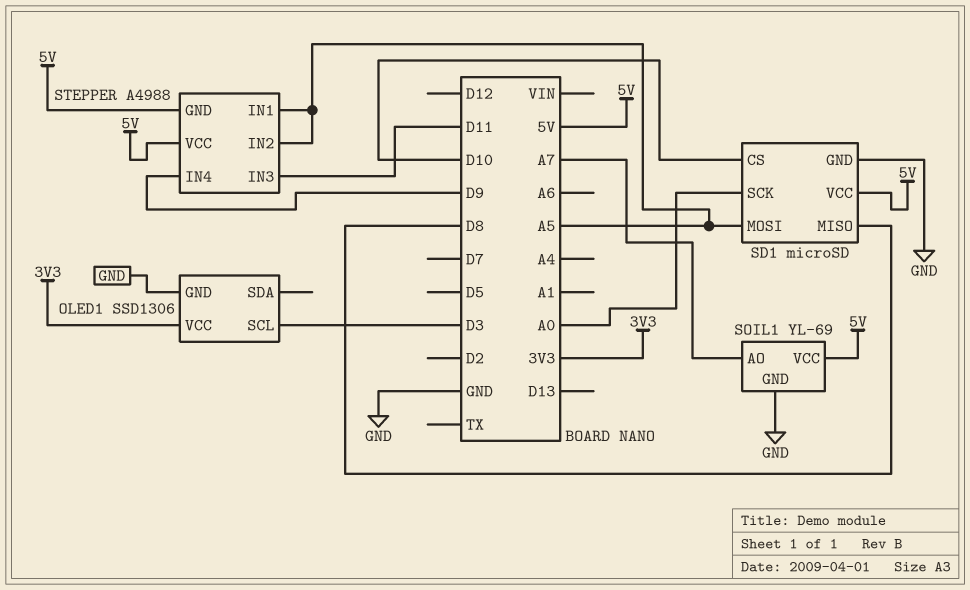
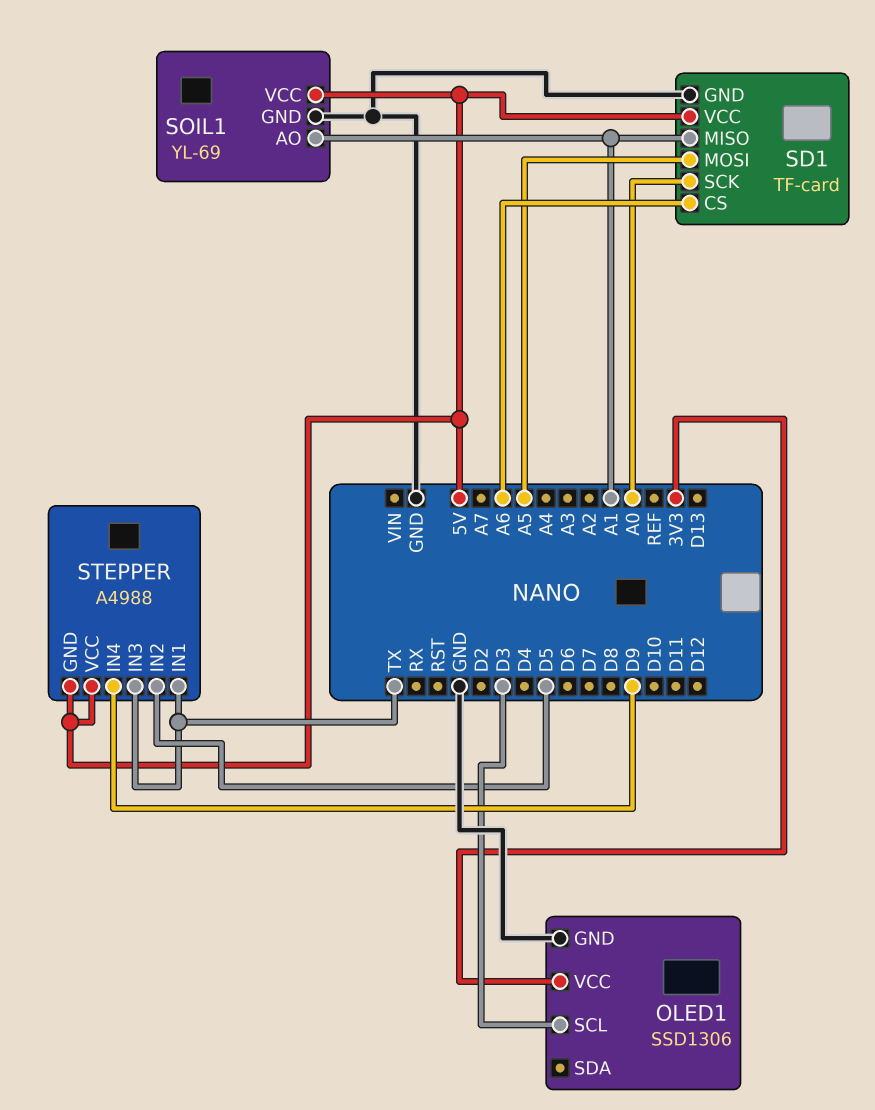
SD1: microSD -> TF-card
SD1 pin CS: D10 -> A6
SD1 pin MISO: D8 -> A1
SOIL1 pin AO: A7 -> A1
STEPPER pin IN1: A5 -> TX
STEPPER pin IN2: A5 -> D5
STEPPER pin IN3: D11 -> TX

